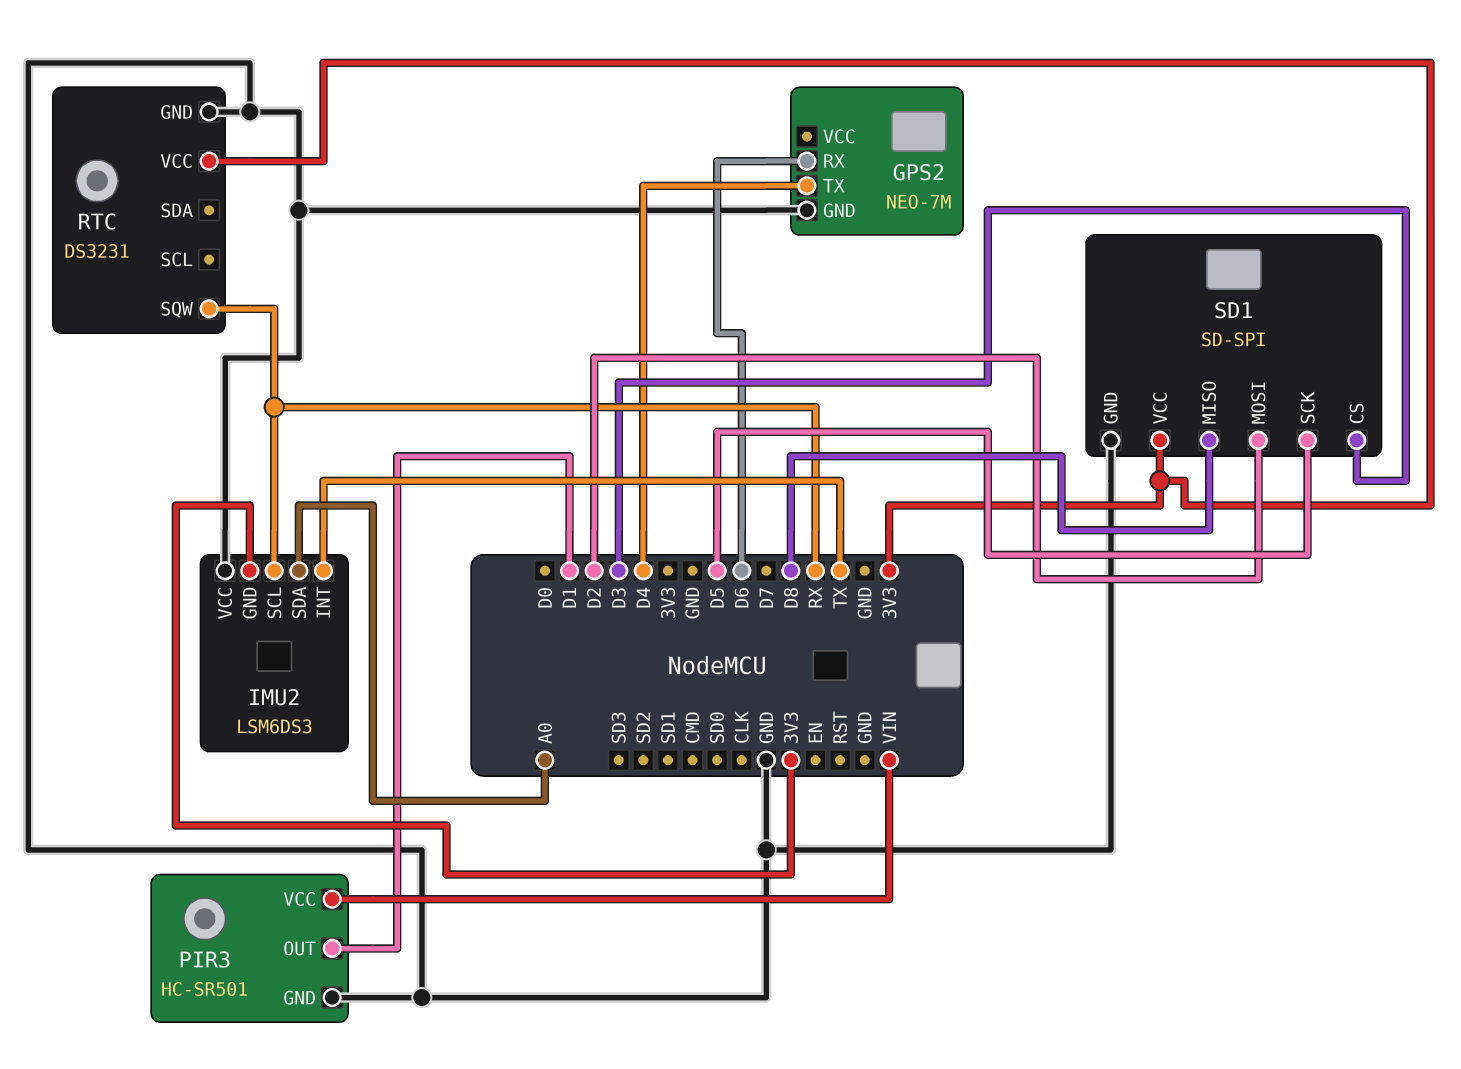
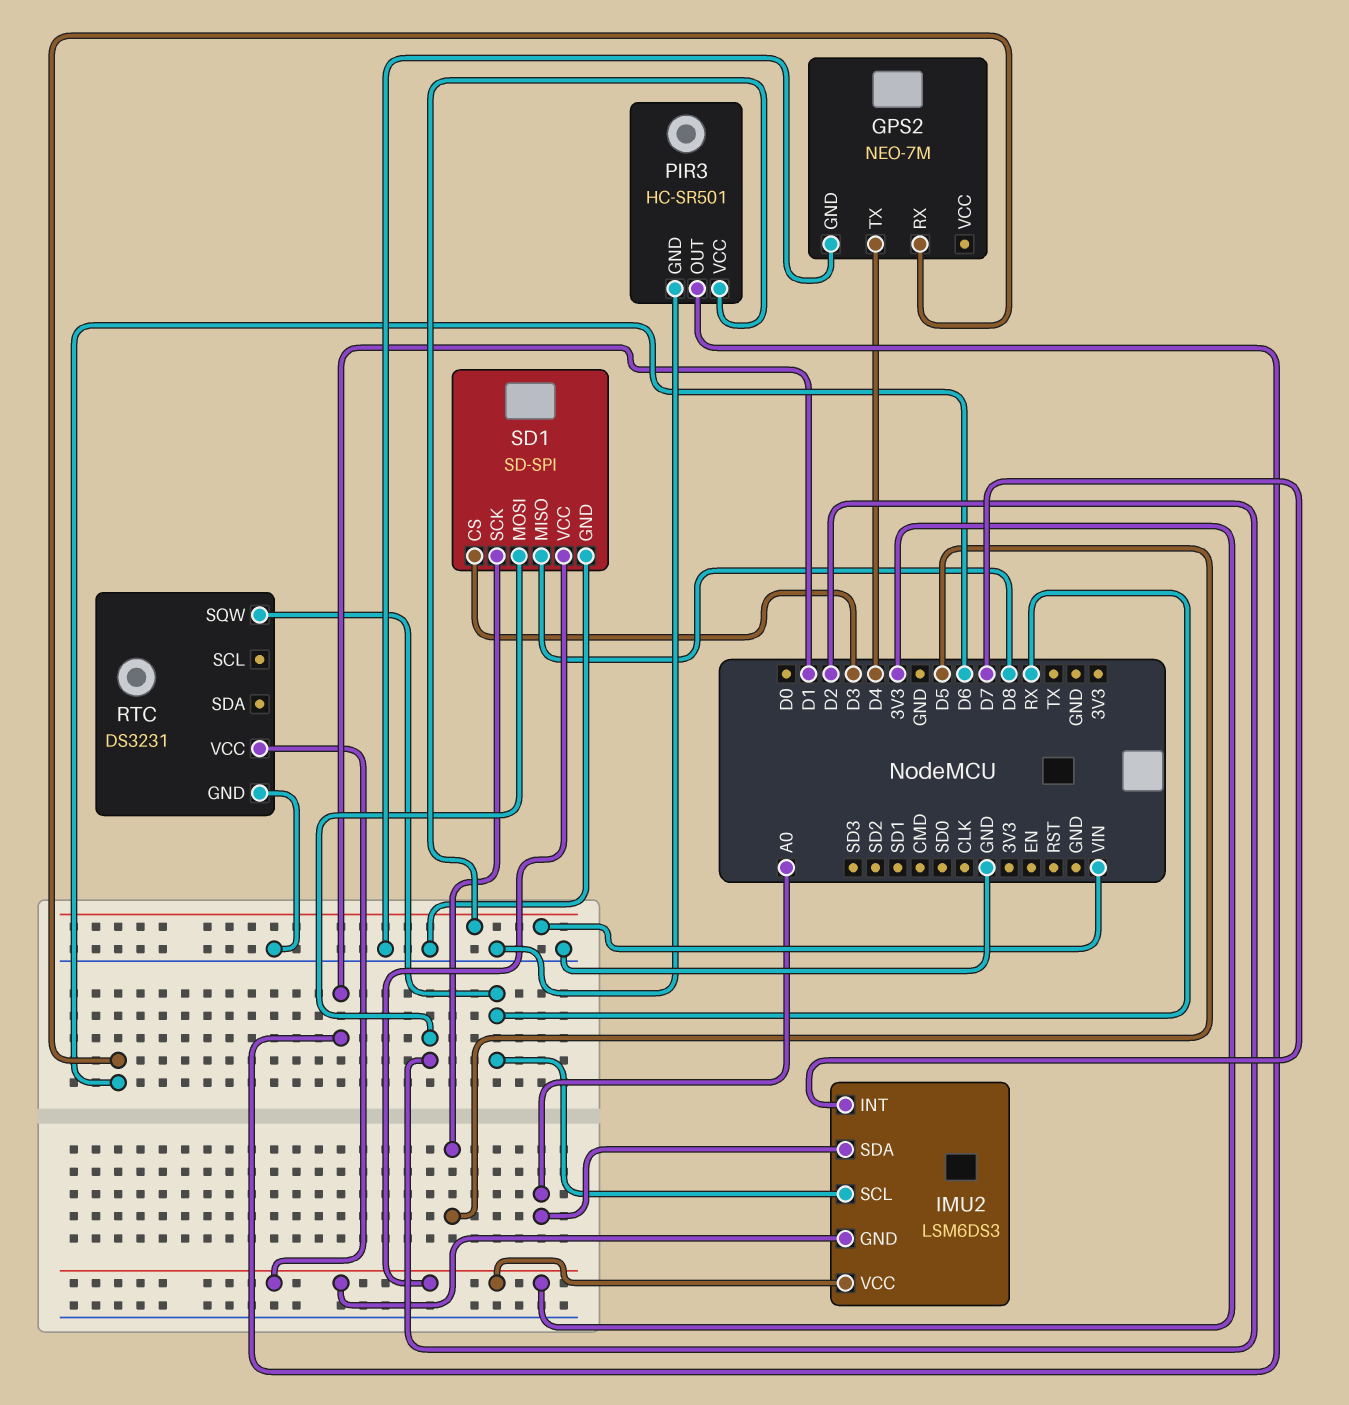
IMU2 pin INT: TX -> D7
IMU2 pin VCC: GND -> 3V3

